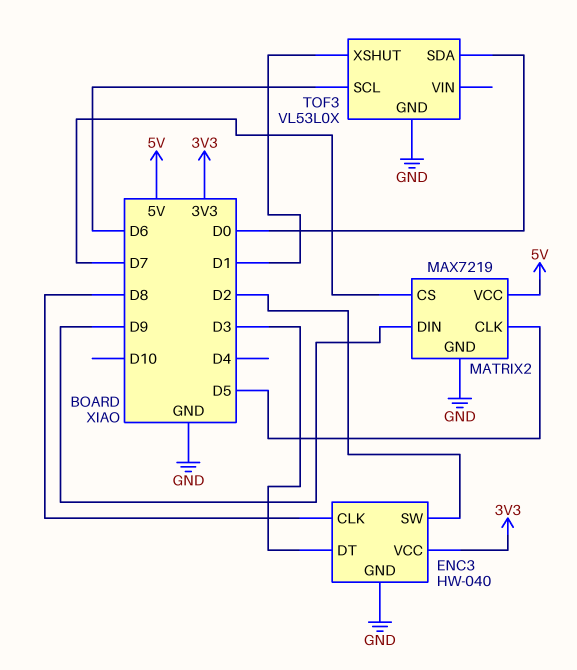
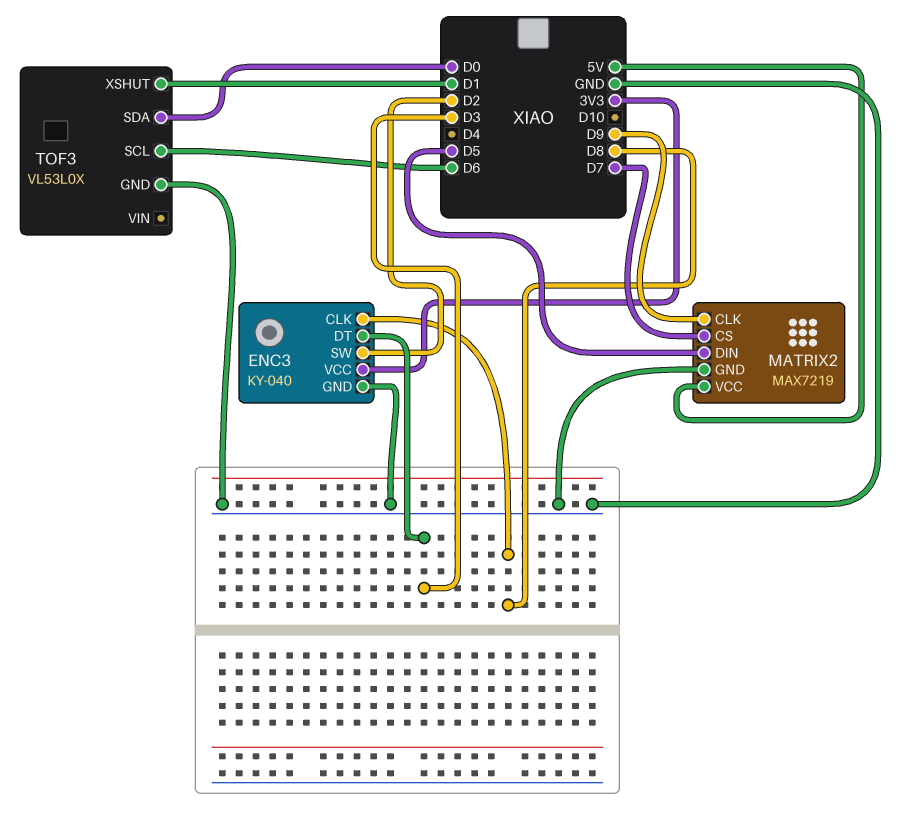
ENC3: HW-040 -> KY-040
MATRIX2 pin CLK: D5 -> D9
MATRIX2 pin DIN: D9 -> D5

